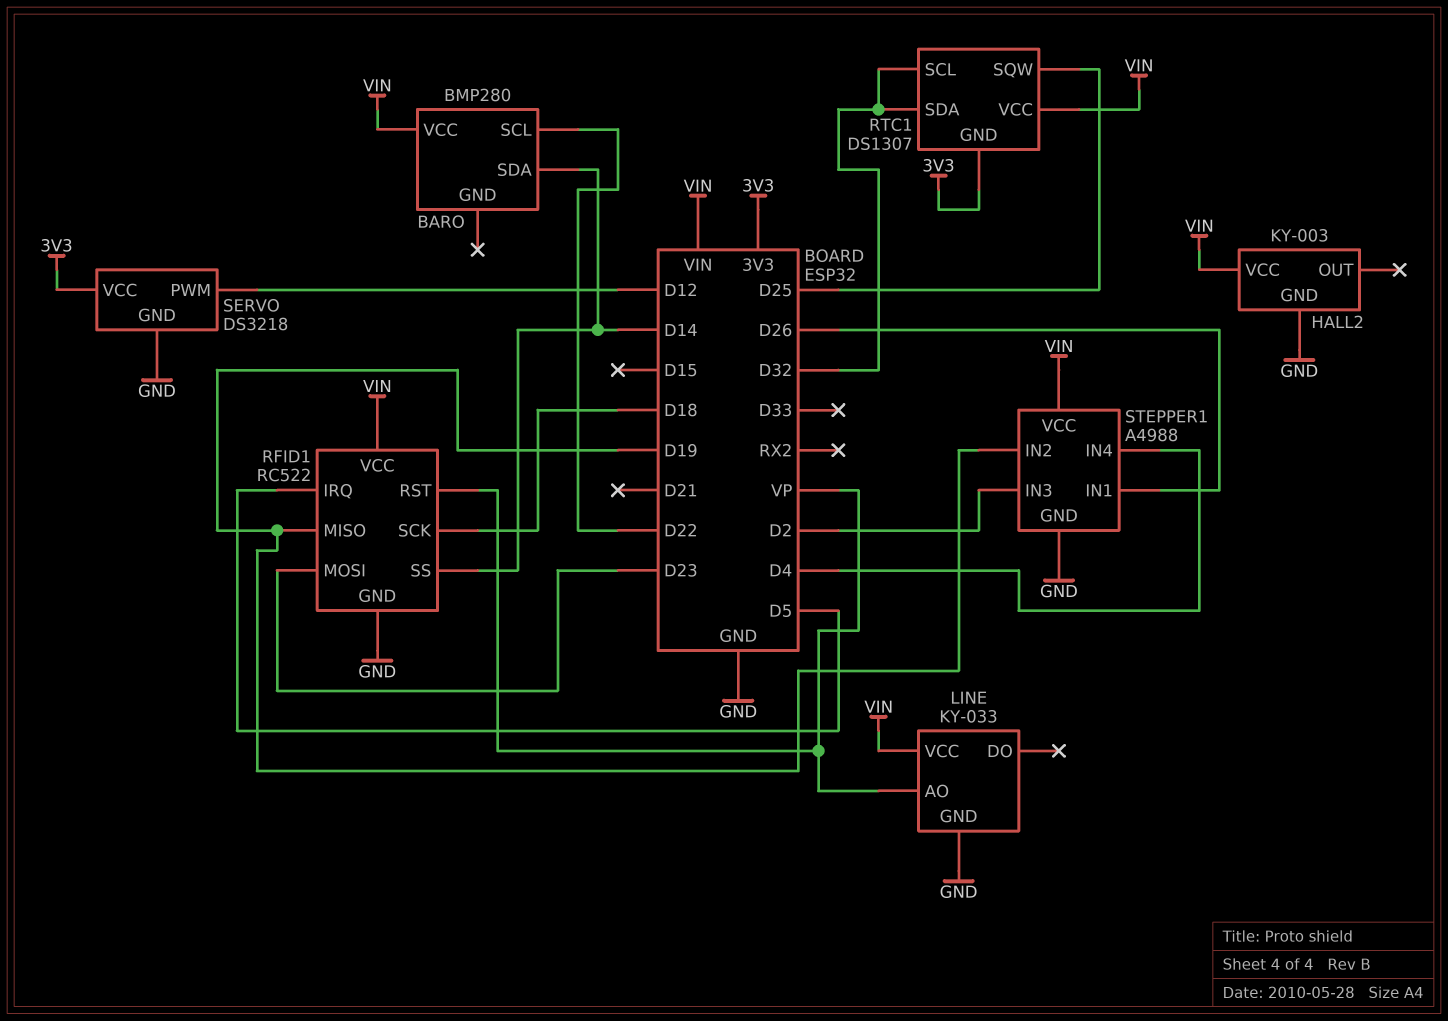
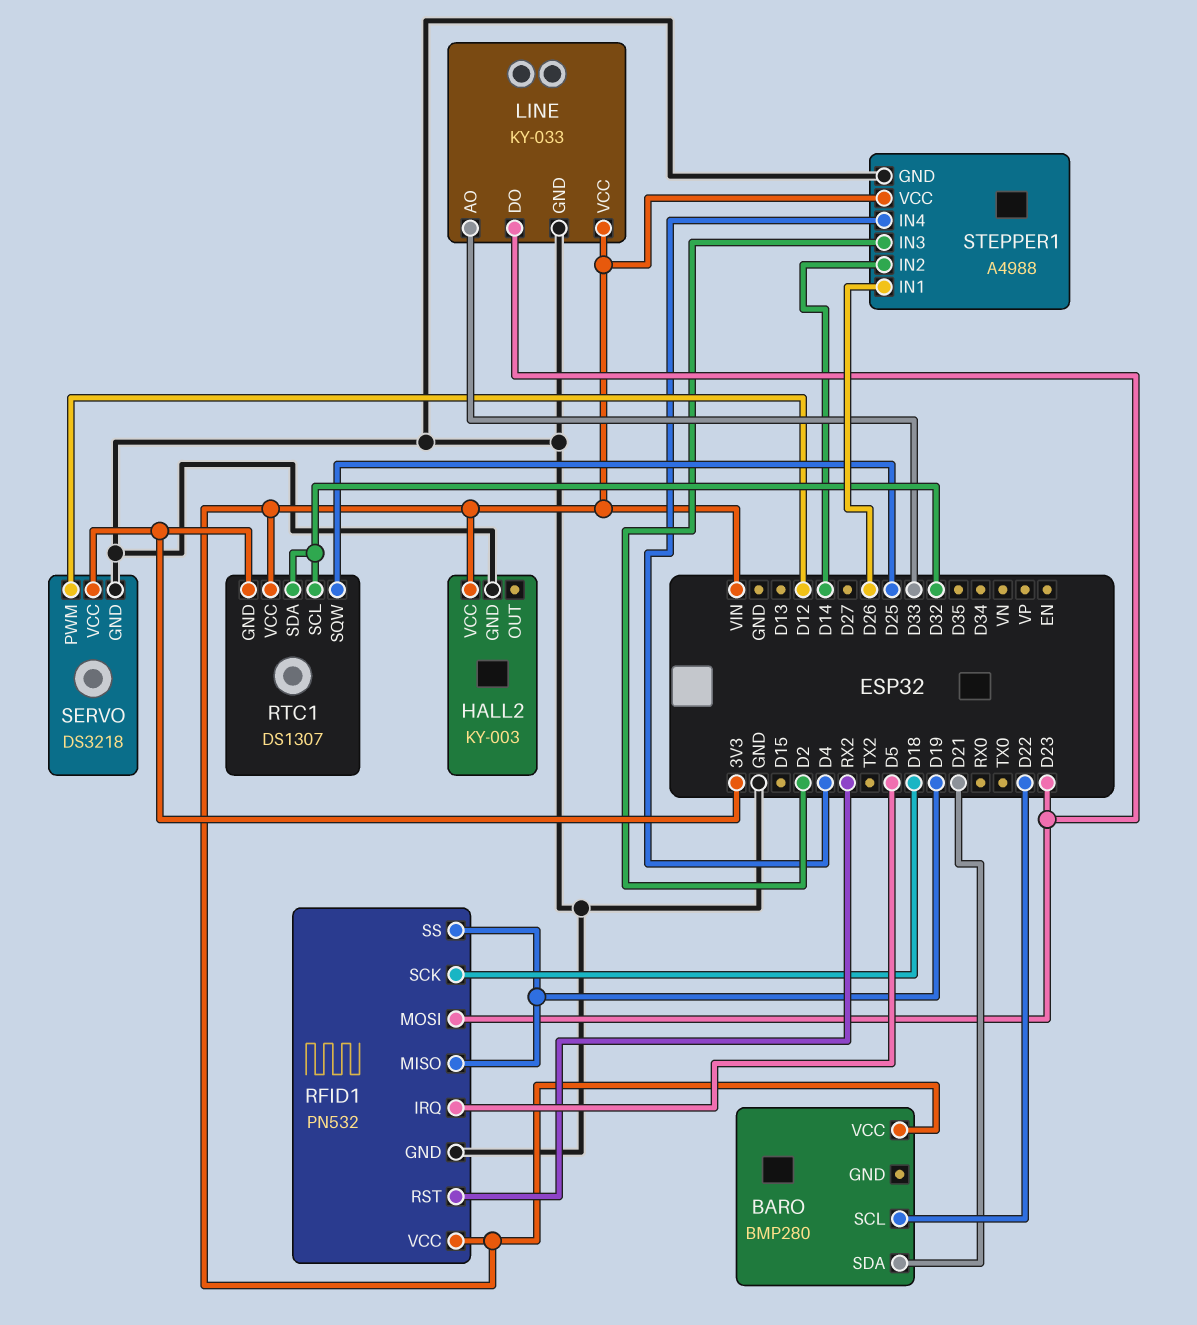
BARO pin SDA: D14 -> D21
LINE pin AO: VP -> D33
LINE pin DO: none -> D23
RFID1: RC522 -> PN532
RFID1 pin RST: VP -> RX2
RFID1 pin SS: D14 -> D19
STEPPER1 pin IN2: D19 -> D14

